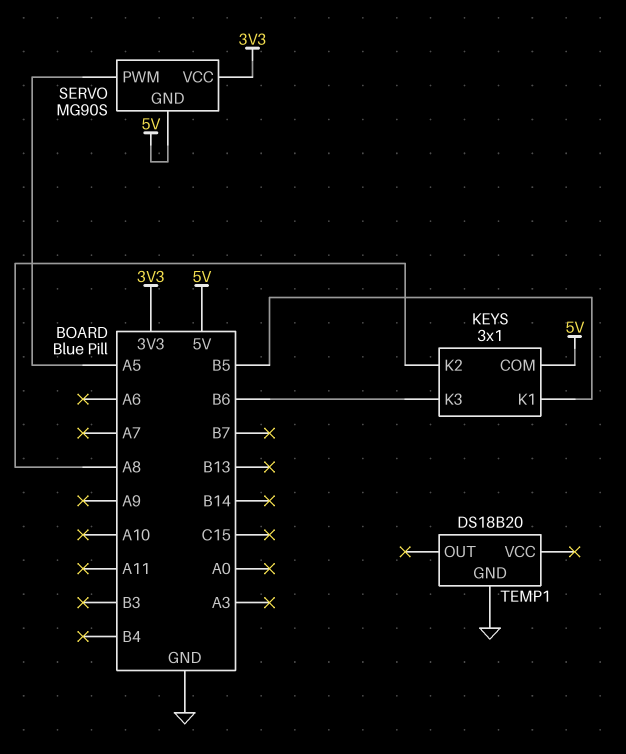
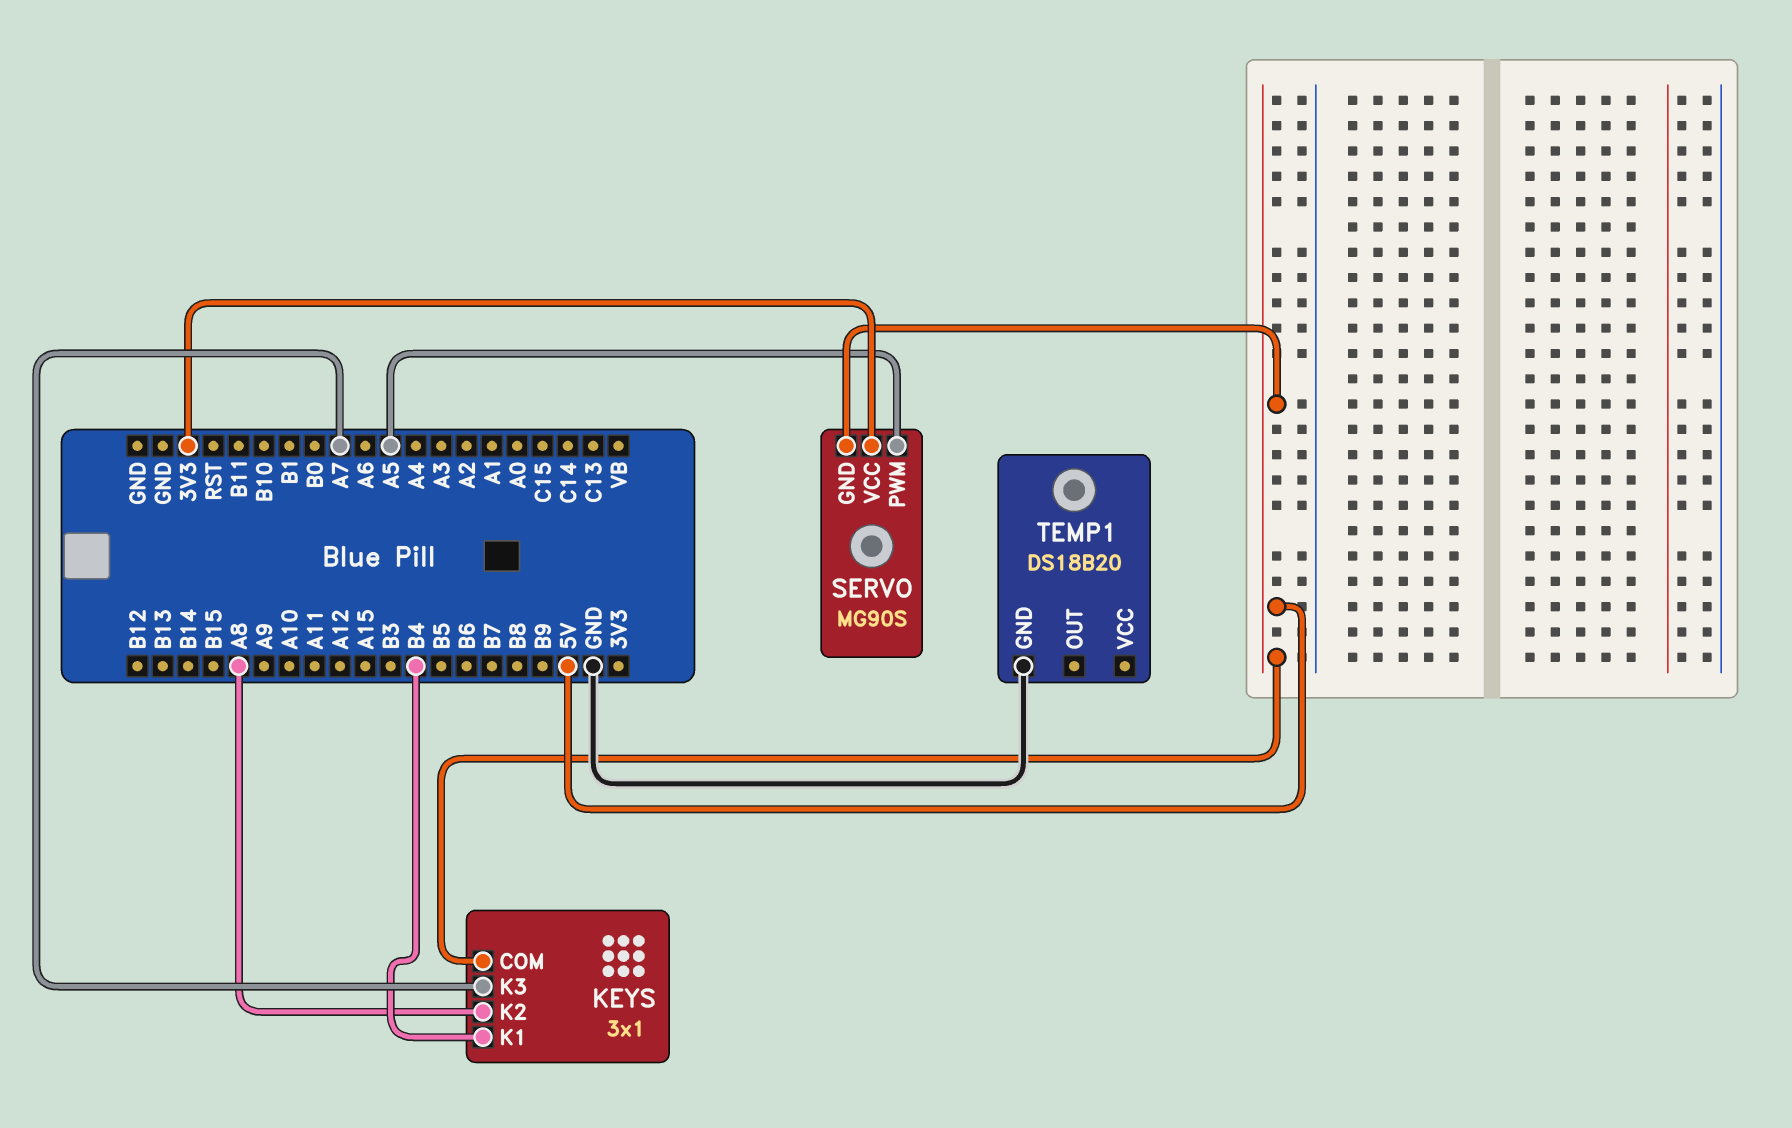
KEYS pin K1: B5 -> B4
KEYS pin K3: B6 -> A7

